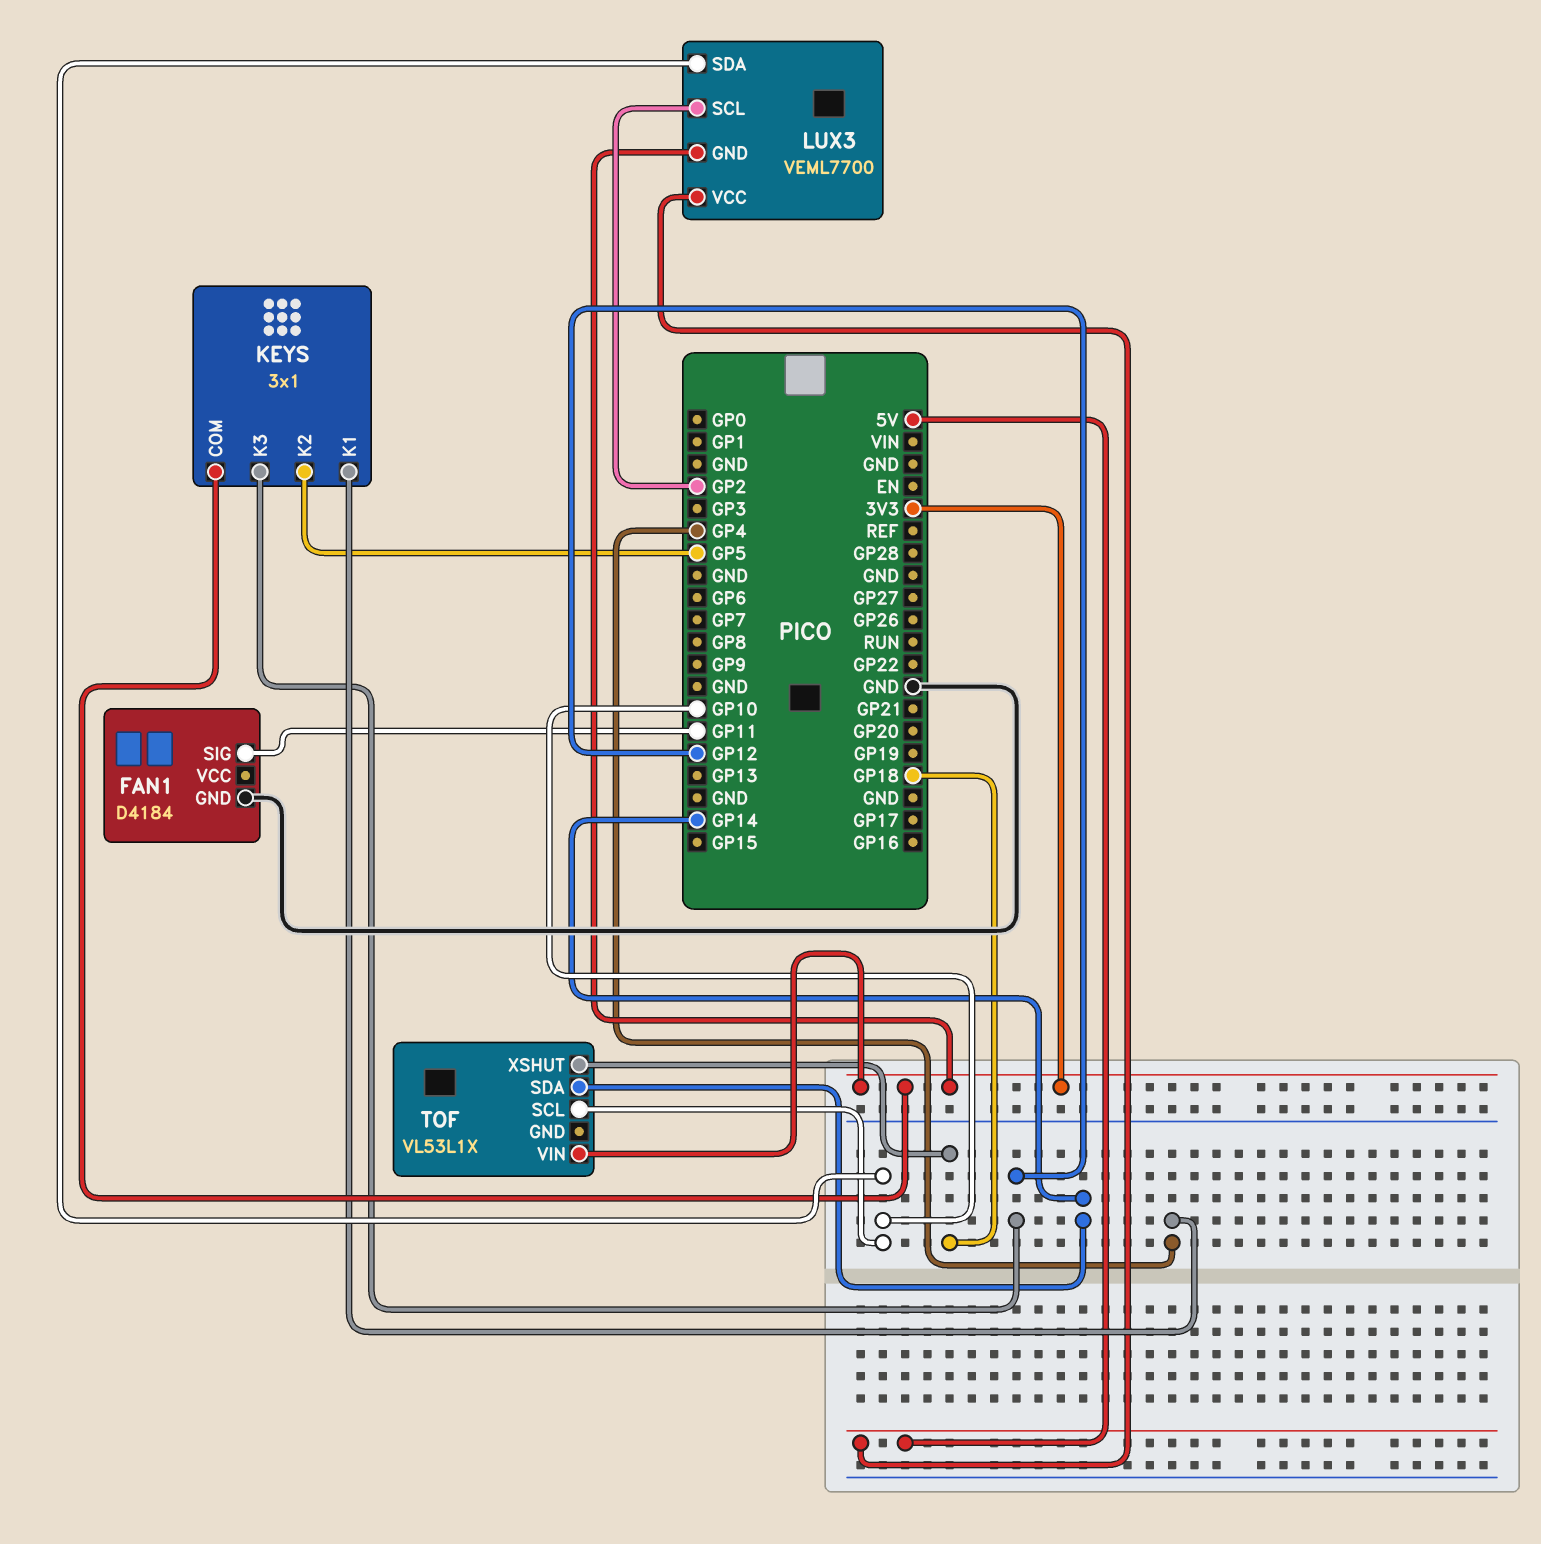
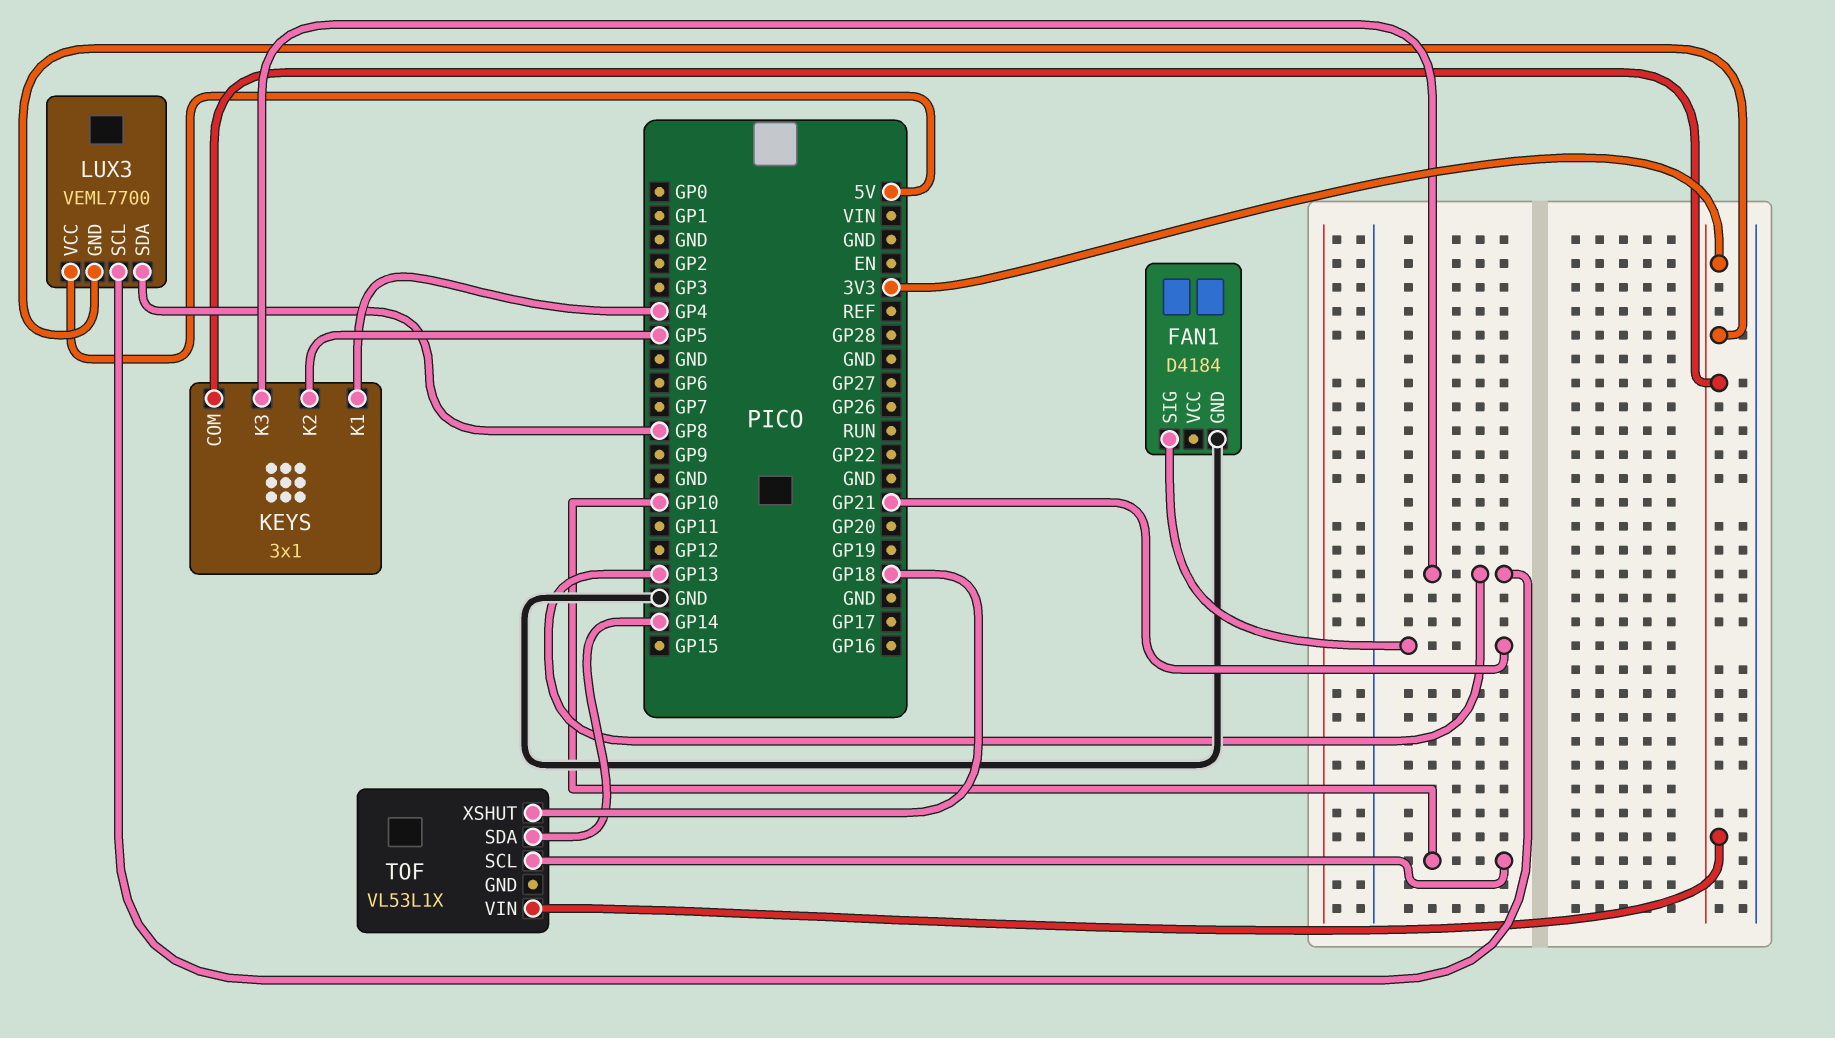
FAN1 pin SIG: GP11 -> GP21
KEYS pin K3: GP12 -> GP13
LUX3 pin SCL: GP2 -> GP13
LUX3 pin SDA: GP10 -> GP8

